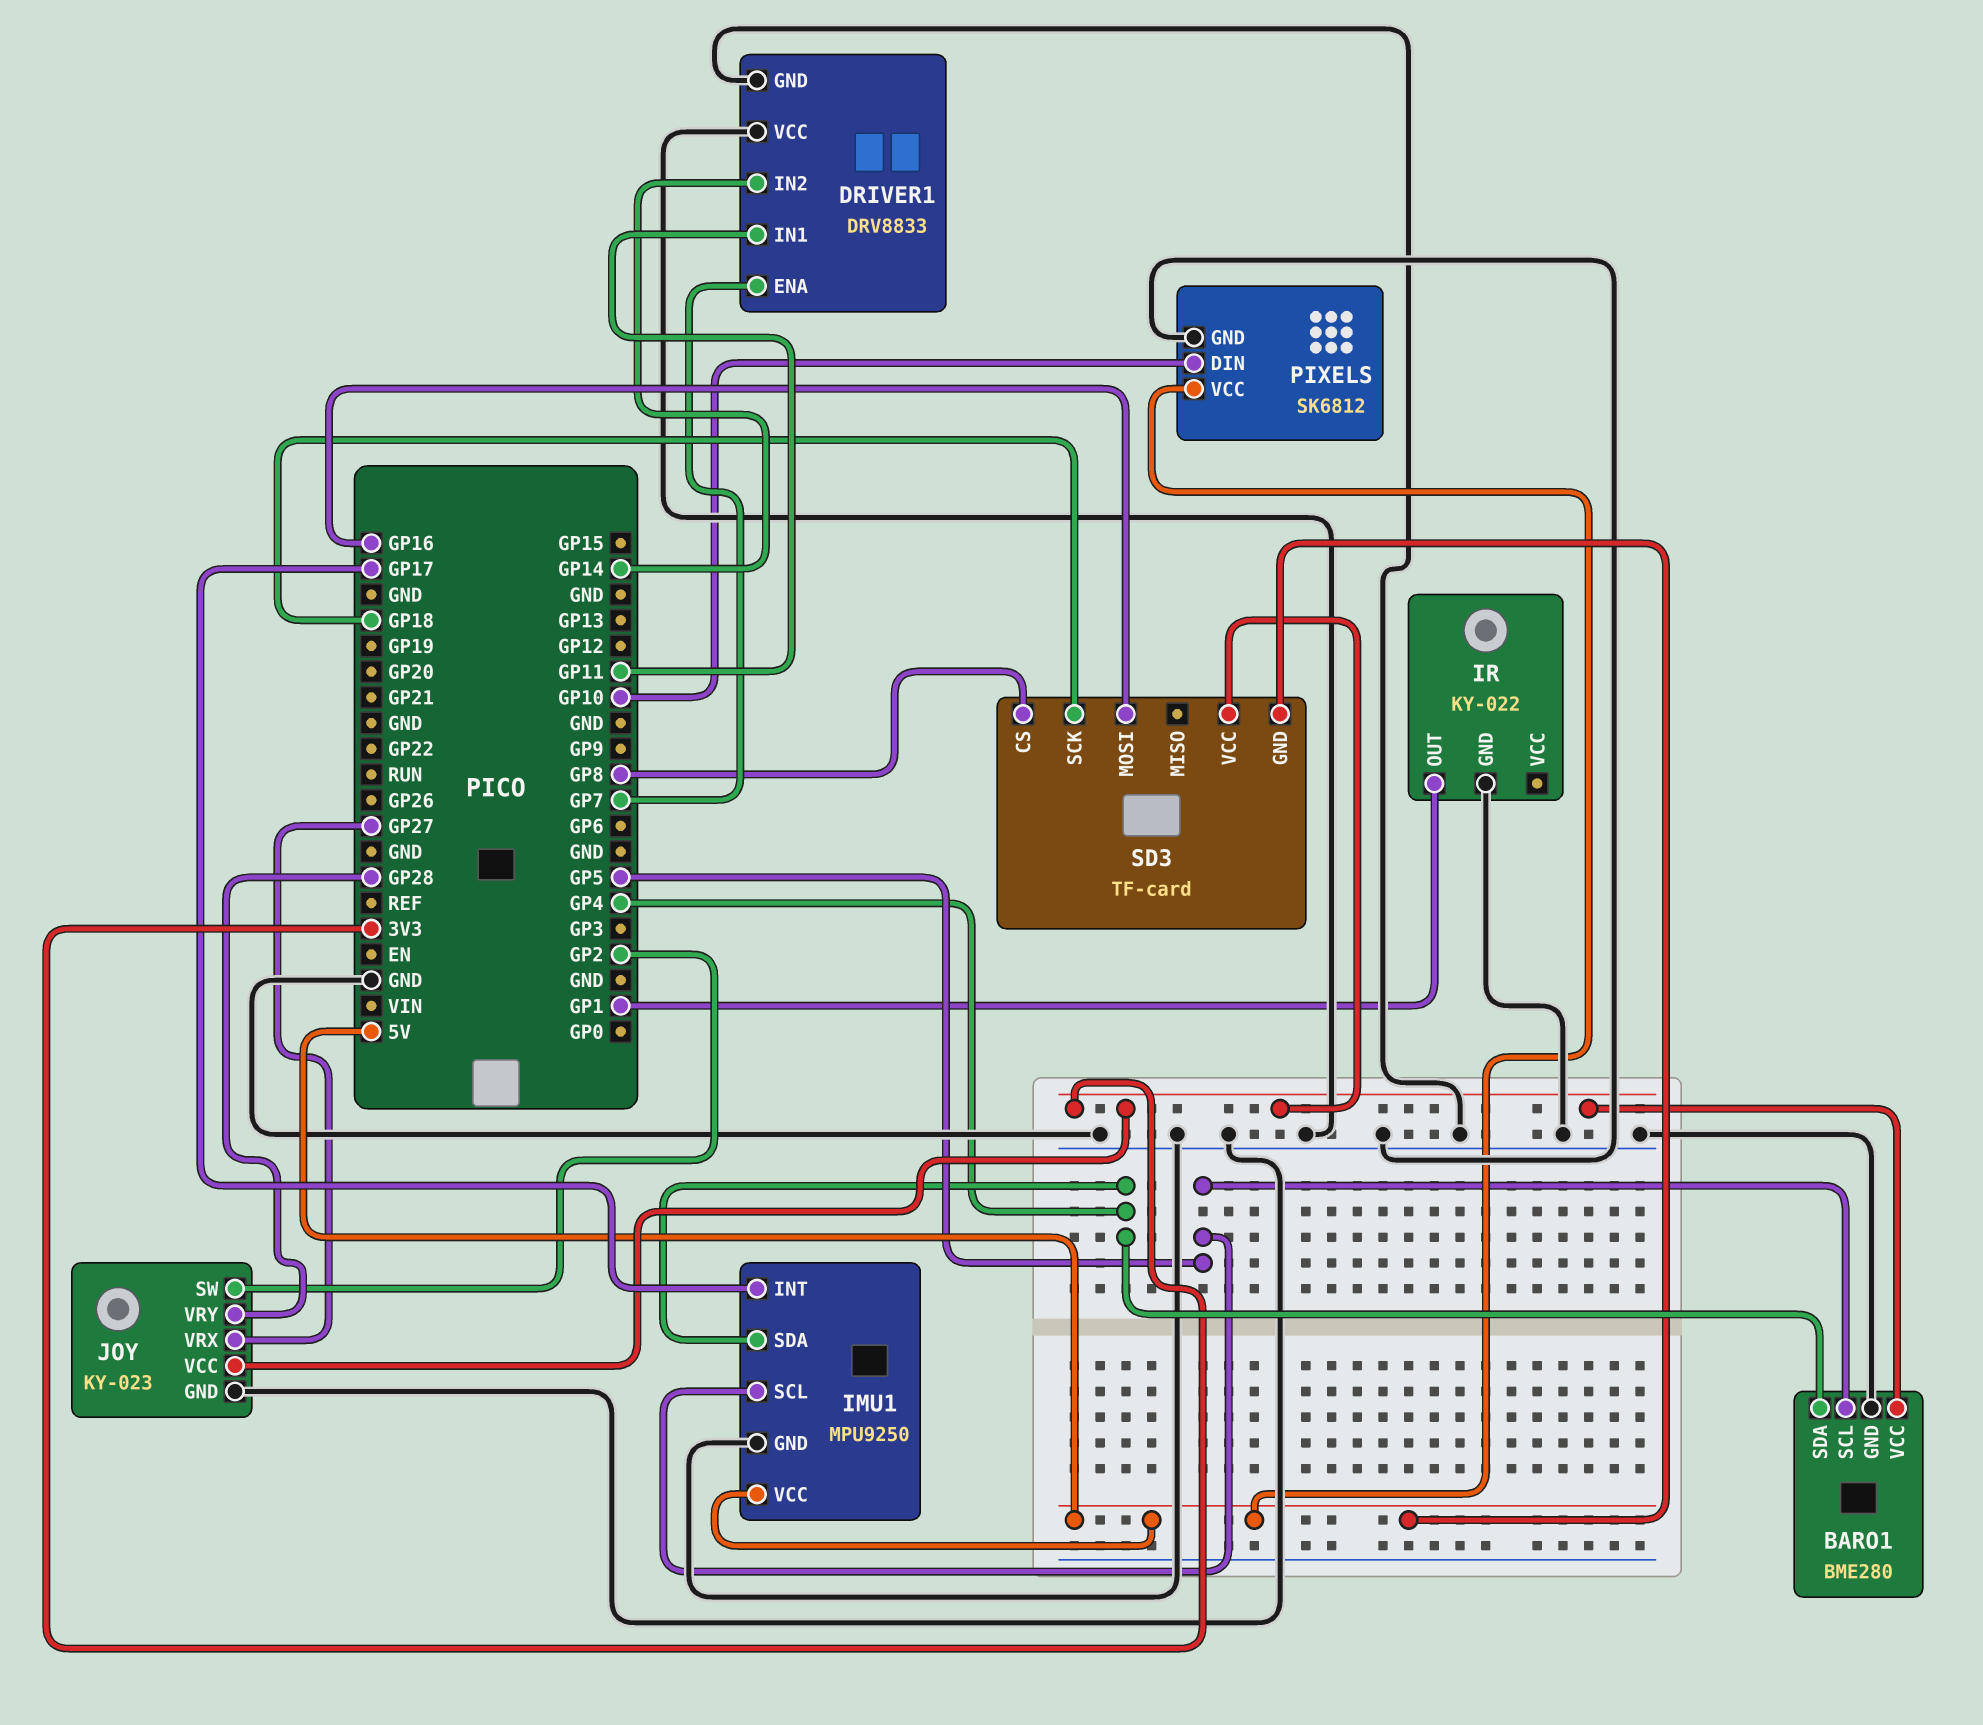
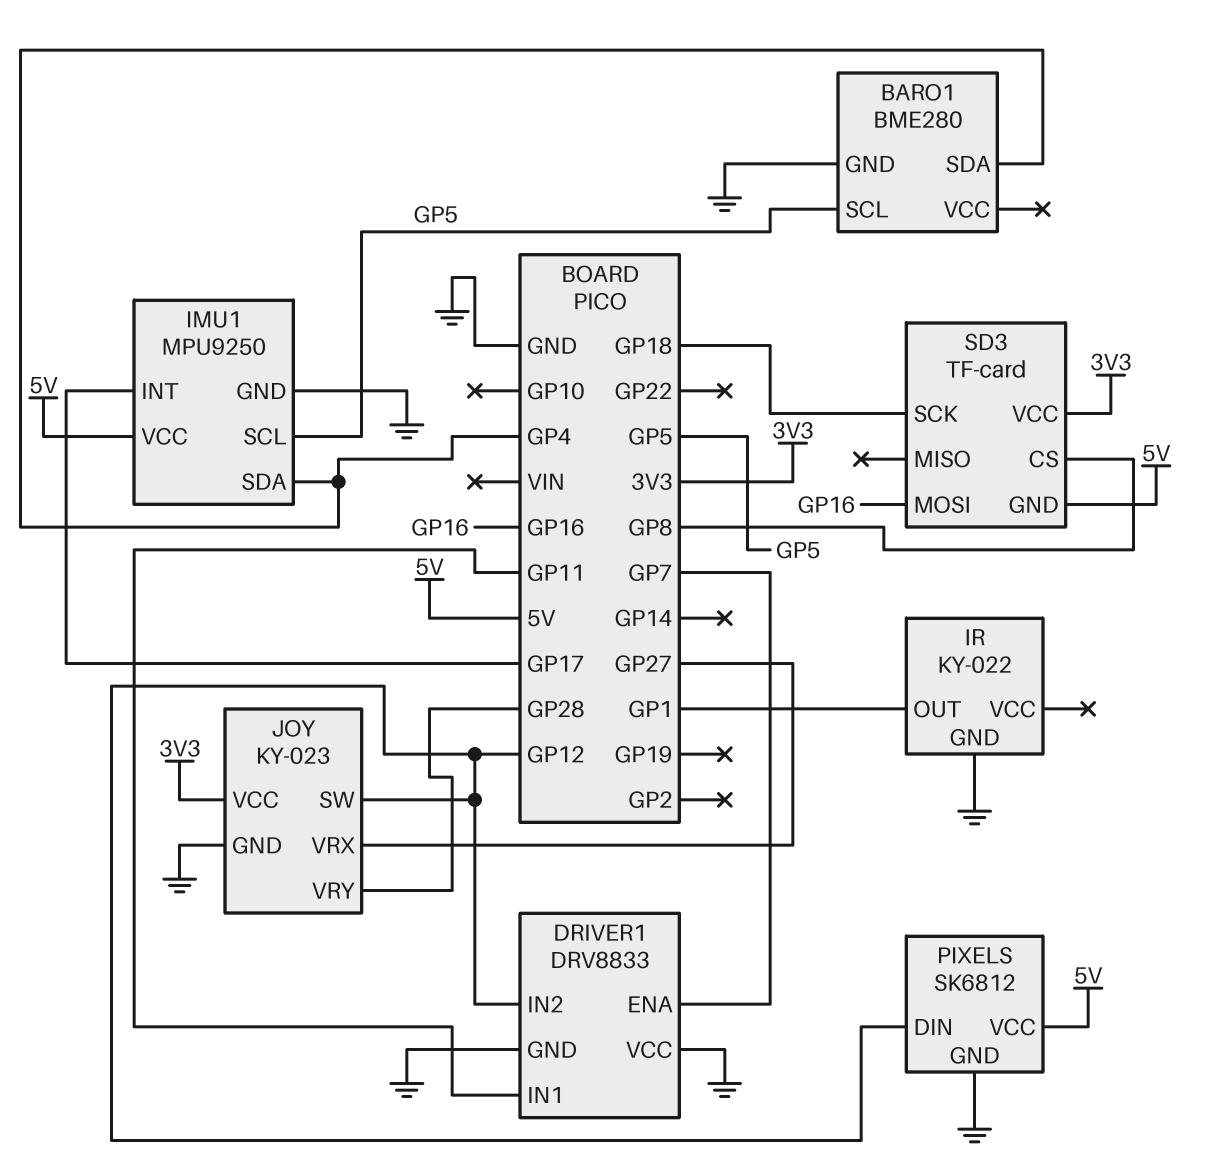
BARO1 pin VCC: 3V3 -> none
DRIVER1 pin IN2: GP14 -> GP12
JOY pin SW: GP2 -> GP12
PIXELS pin DIN: GP10 -> GP12

